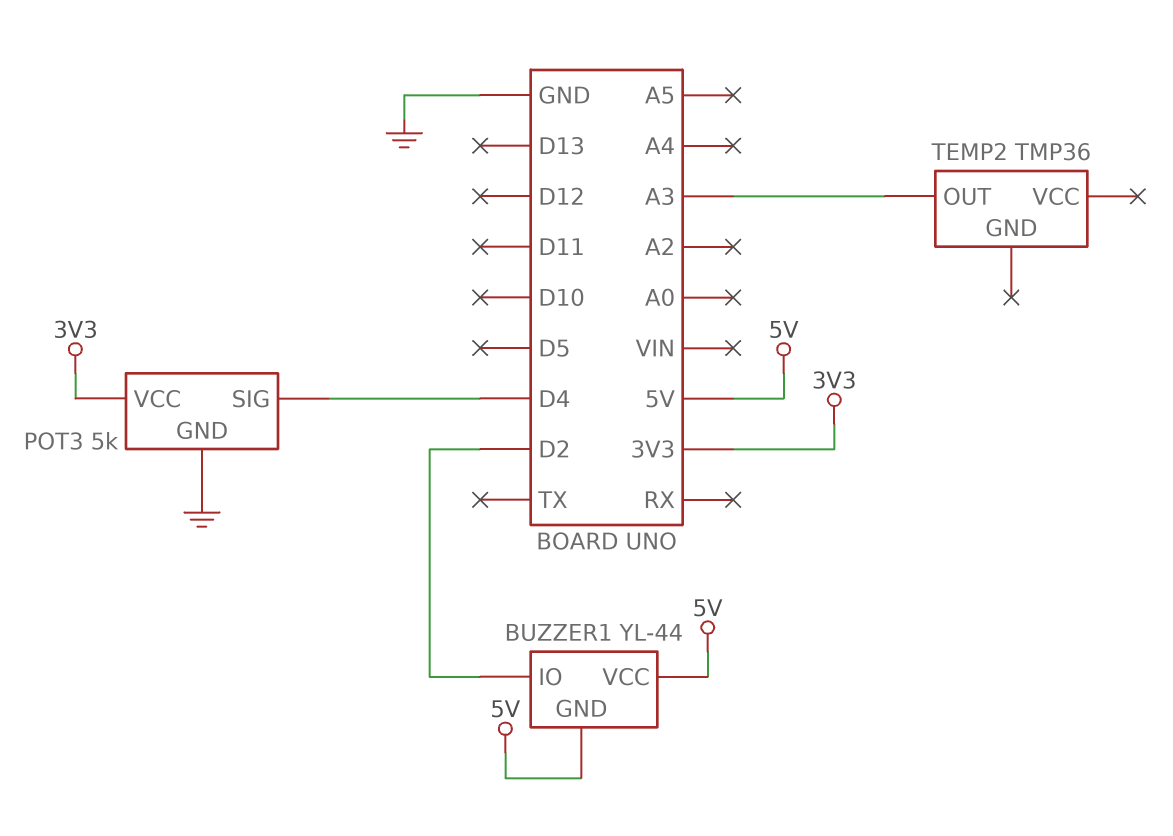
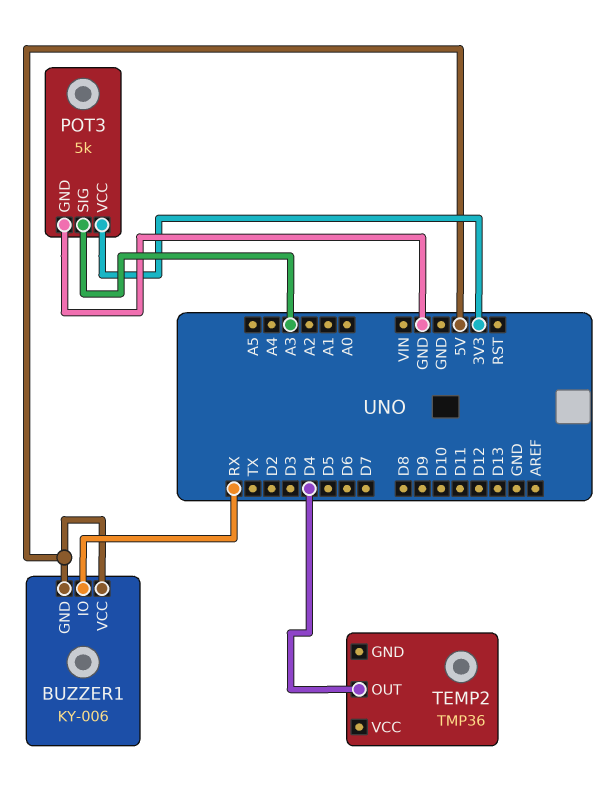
BUZZER1: YL-44 -> KY-006
BUZZER1 pin IO: D2 -> RX
POT3 pin SIG: D4 -> A3
TEMP2 pin OUT: A3 -> D4

